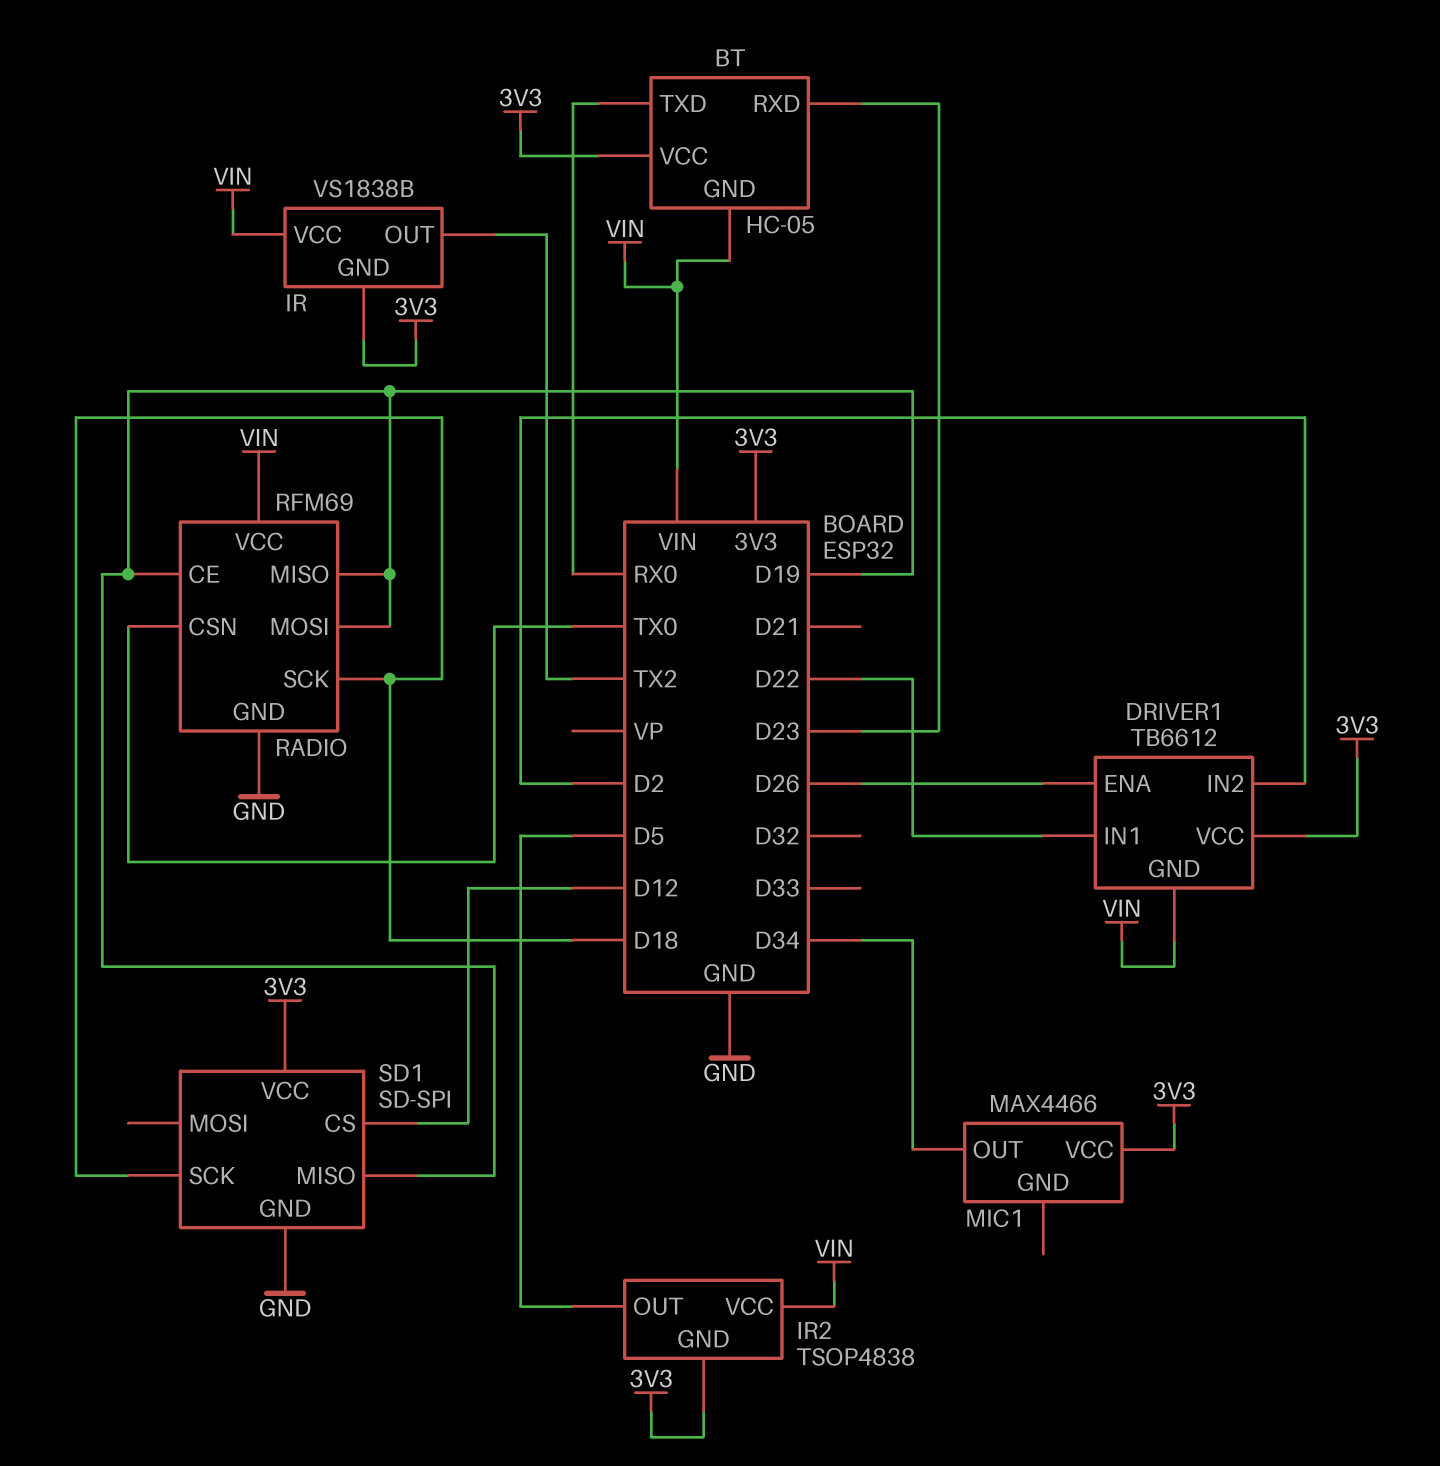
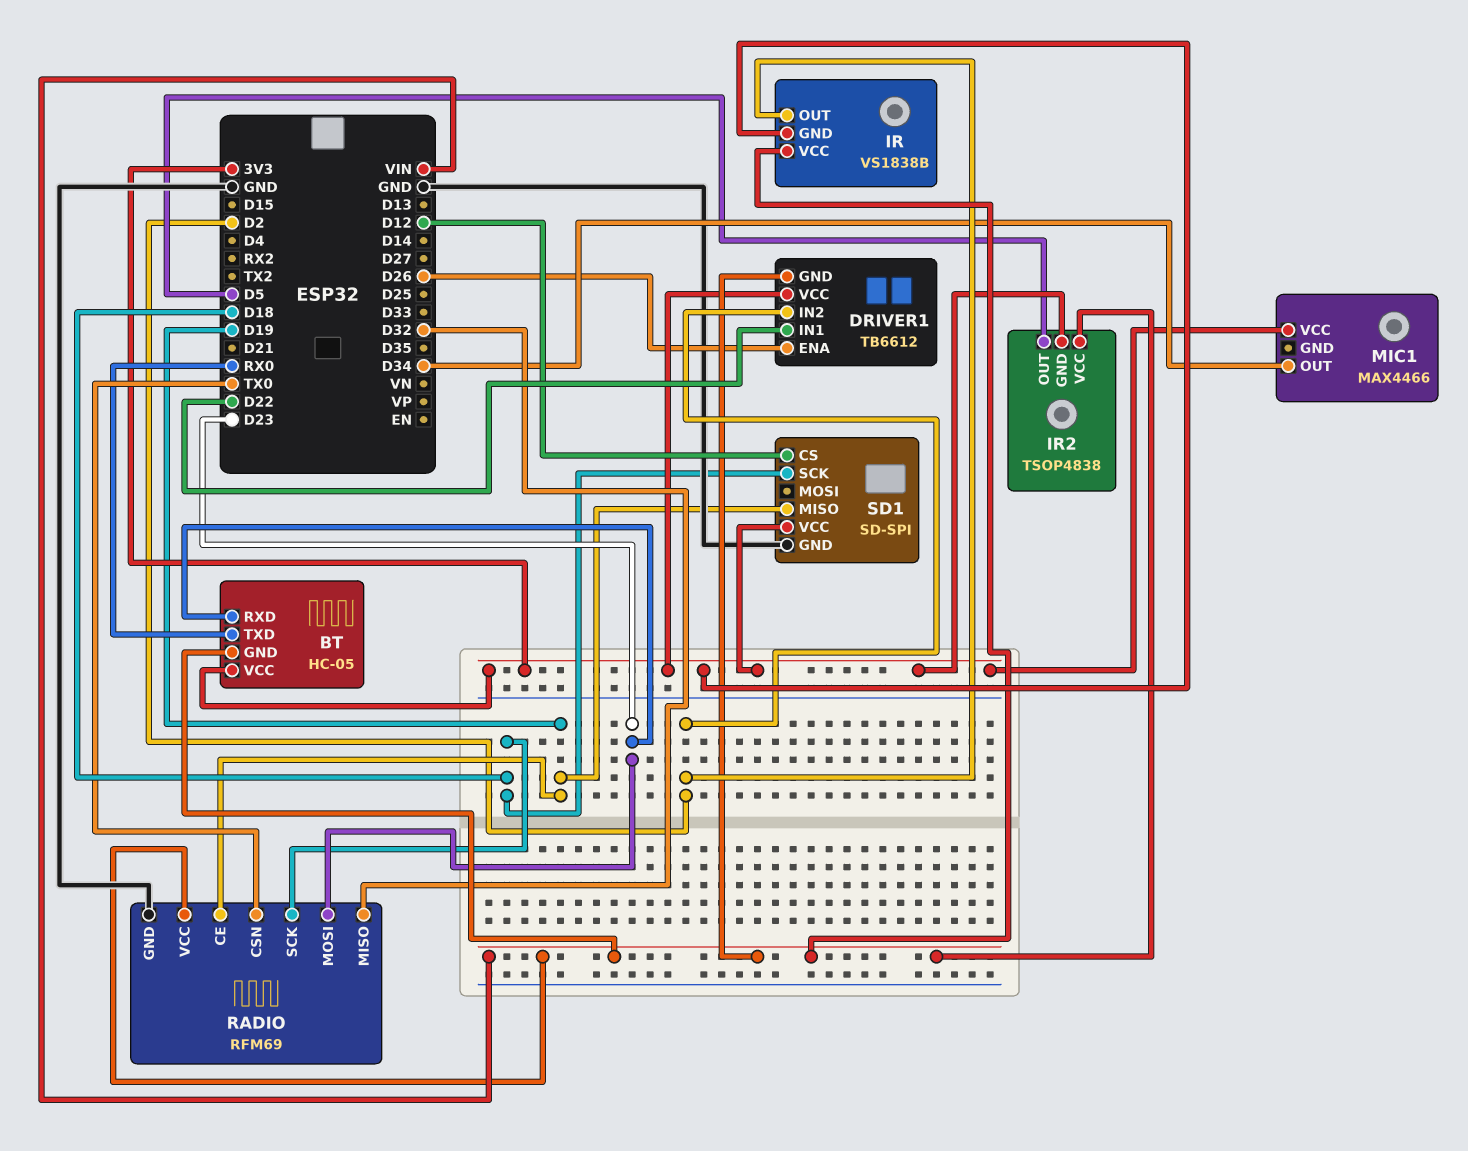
IR pin OUT: TX2 -> D2
RADIO pin MISO: D19 -> D32
RADIO pin MOSI: D19 -> D23

